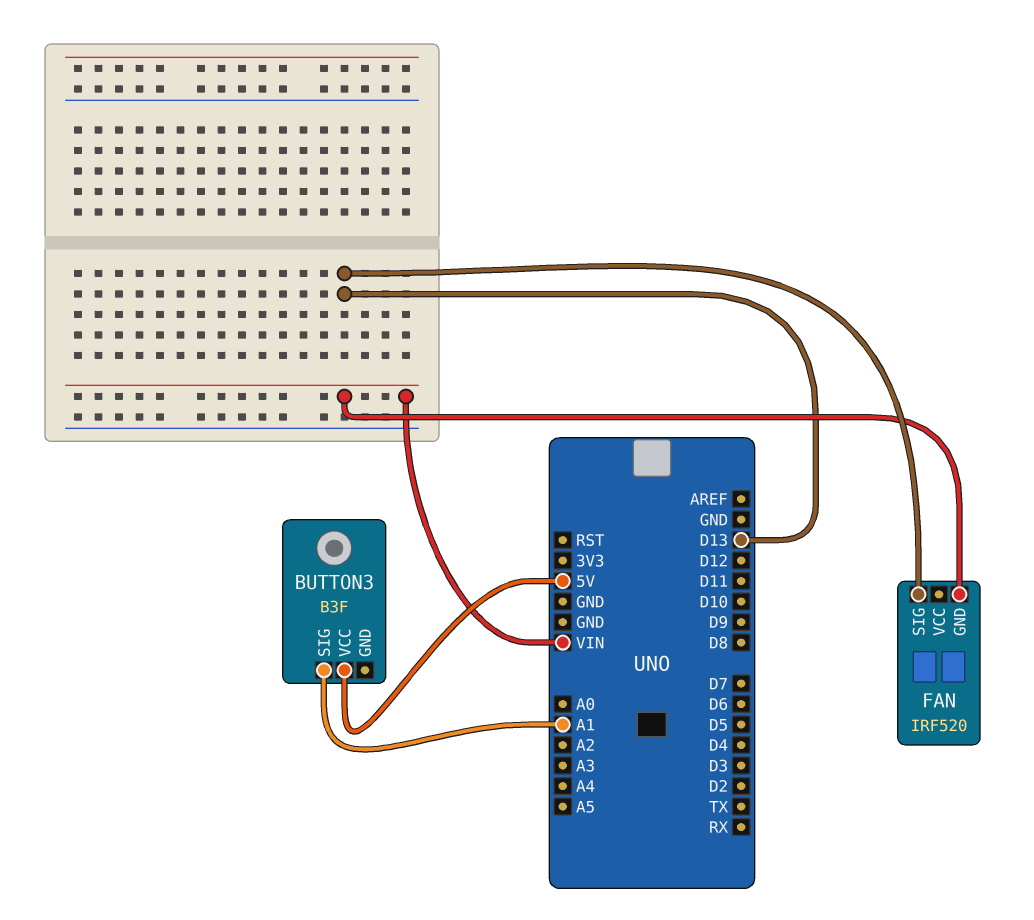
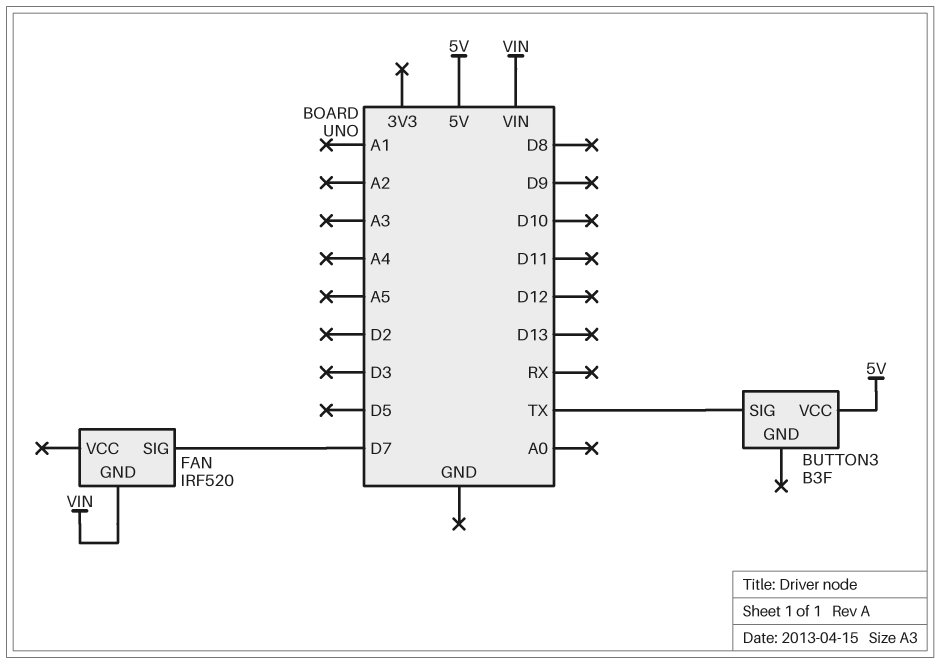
BUTTON3 pin SIG: A1 -> TX
FAN pin SIG: D13 -> D7

